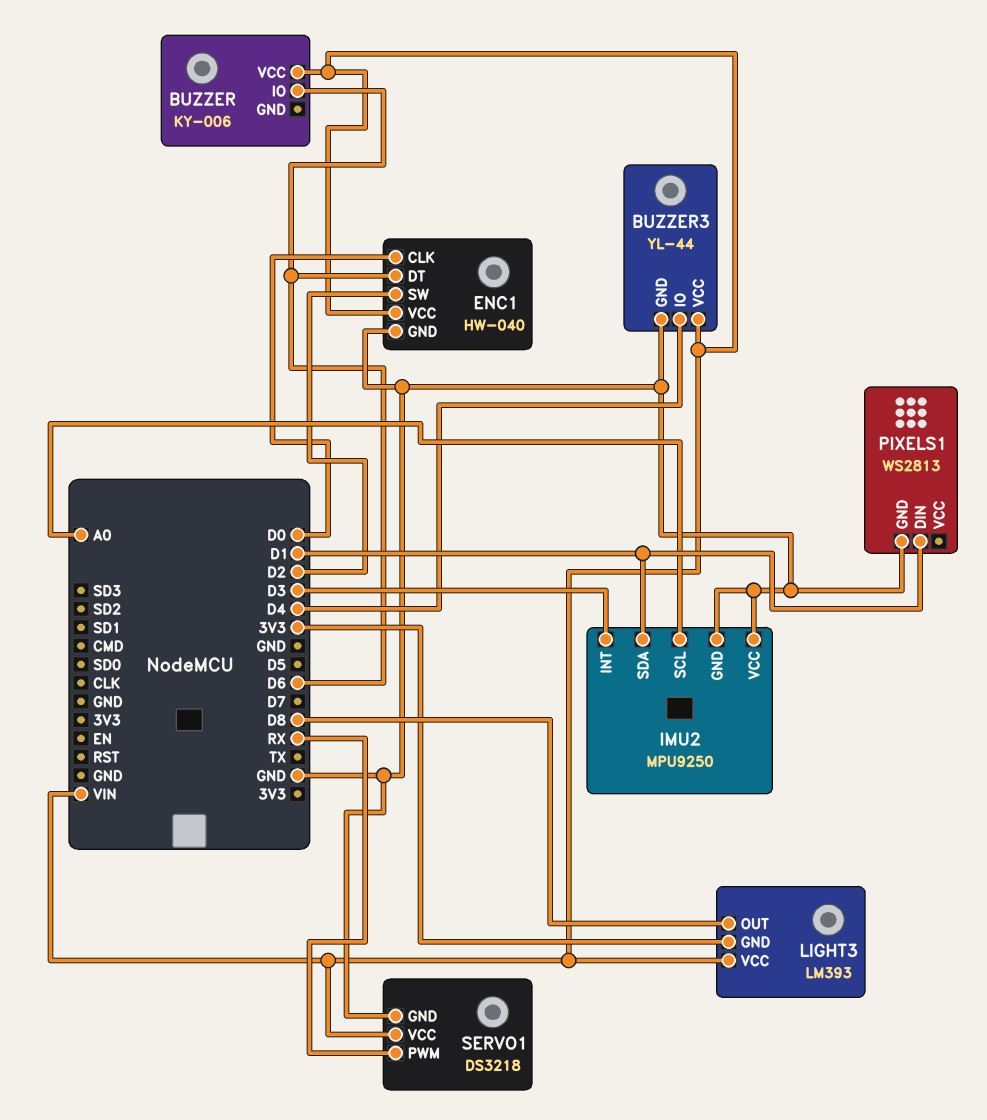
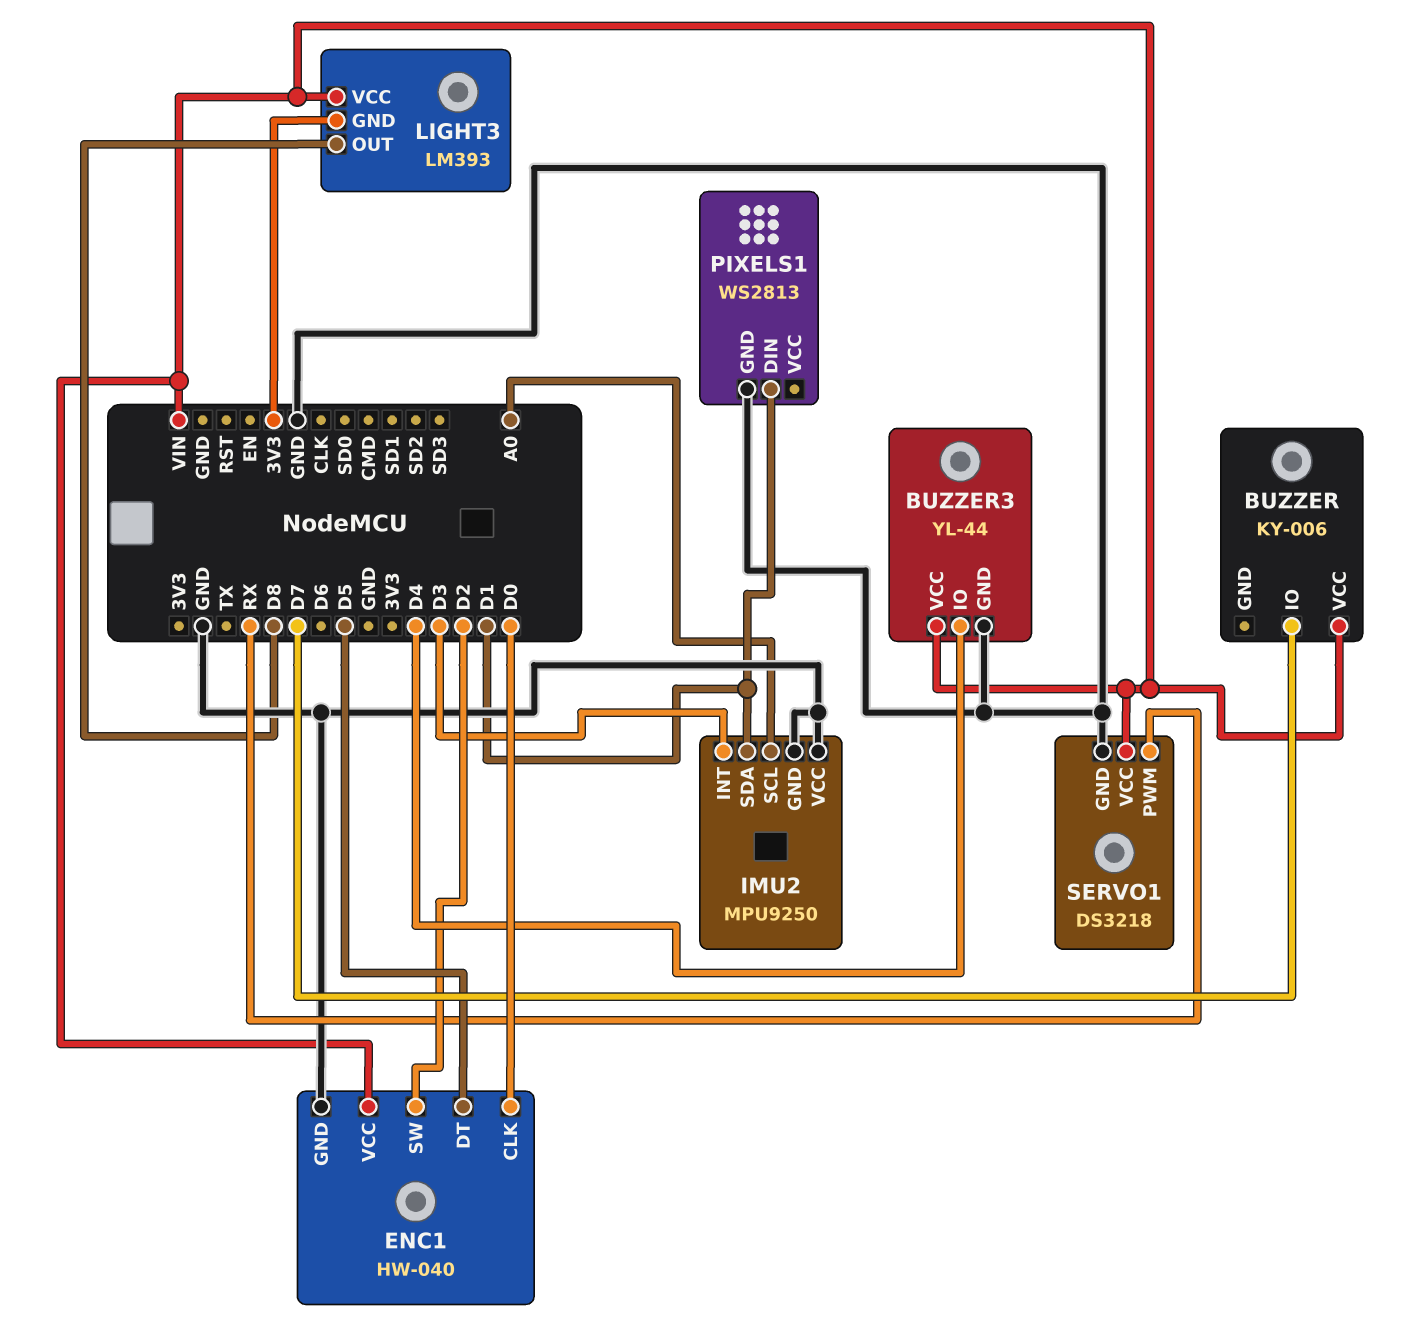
BUZZER pin IO: D6 -> D7
ENC1 pin DT: D6 -> D5

